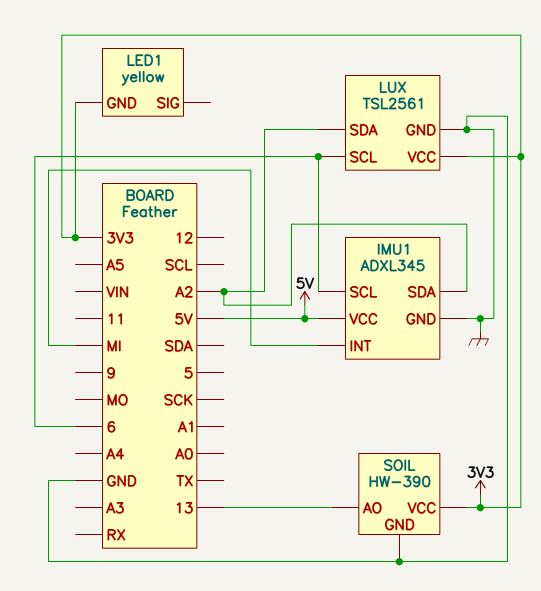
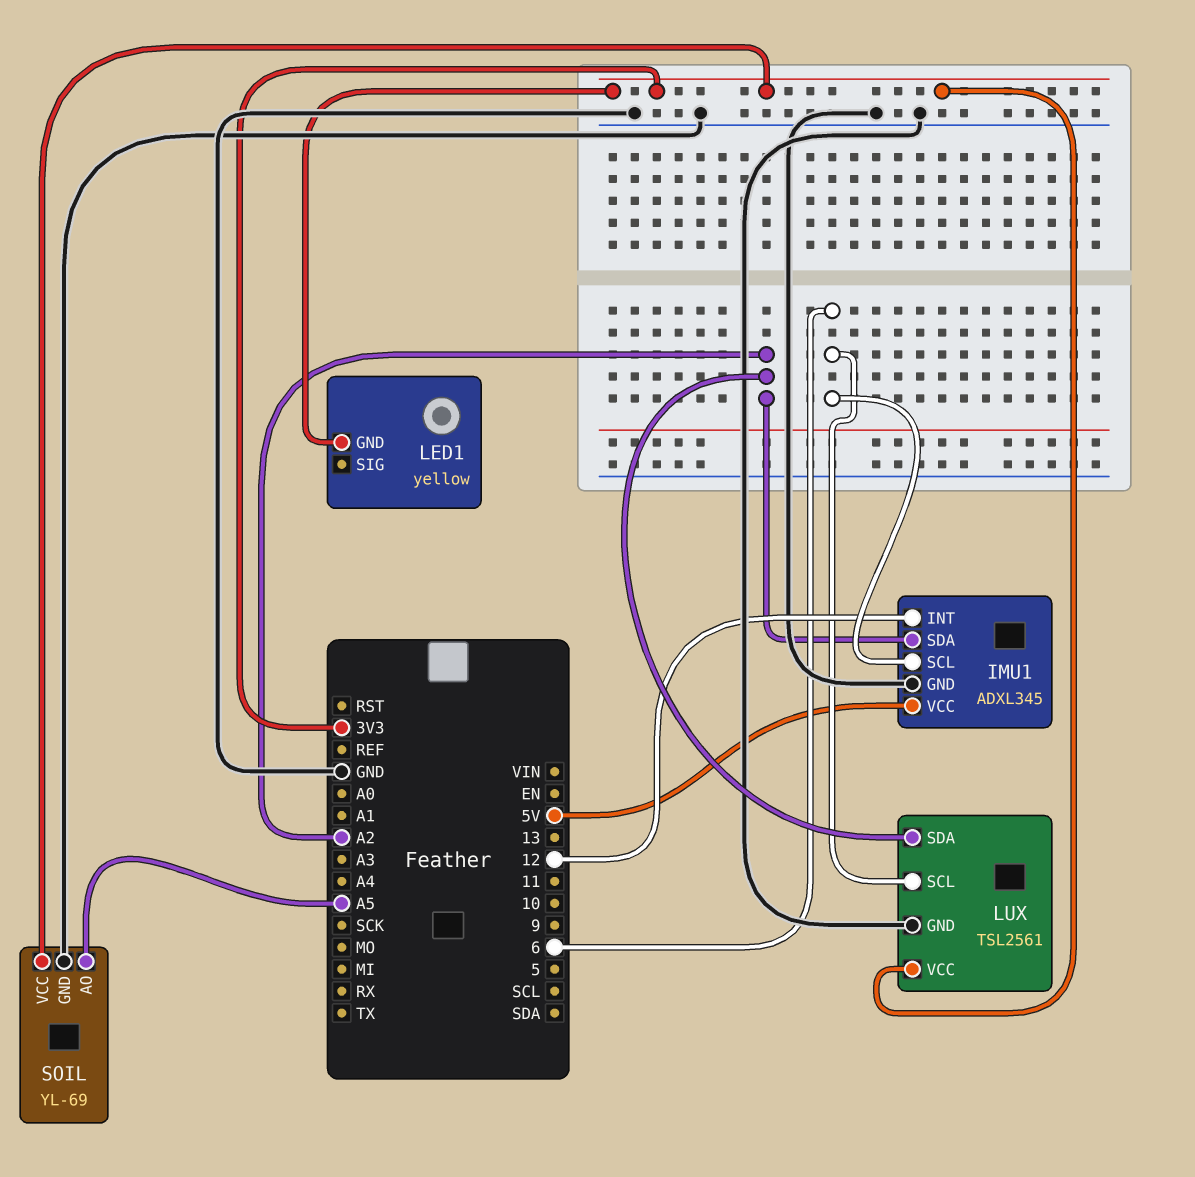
IMU1 pin INT: MI -> 12
SOIL: HW-390 -> YL-69
SOIL pin AO: 13 -> A5

